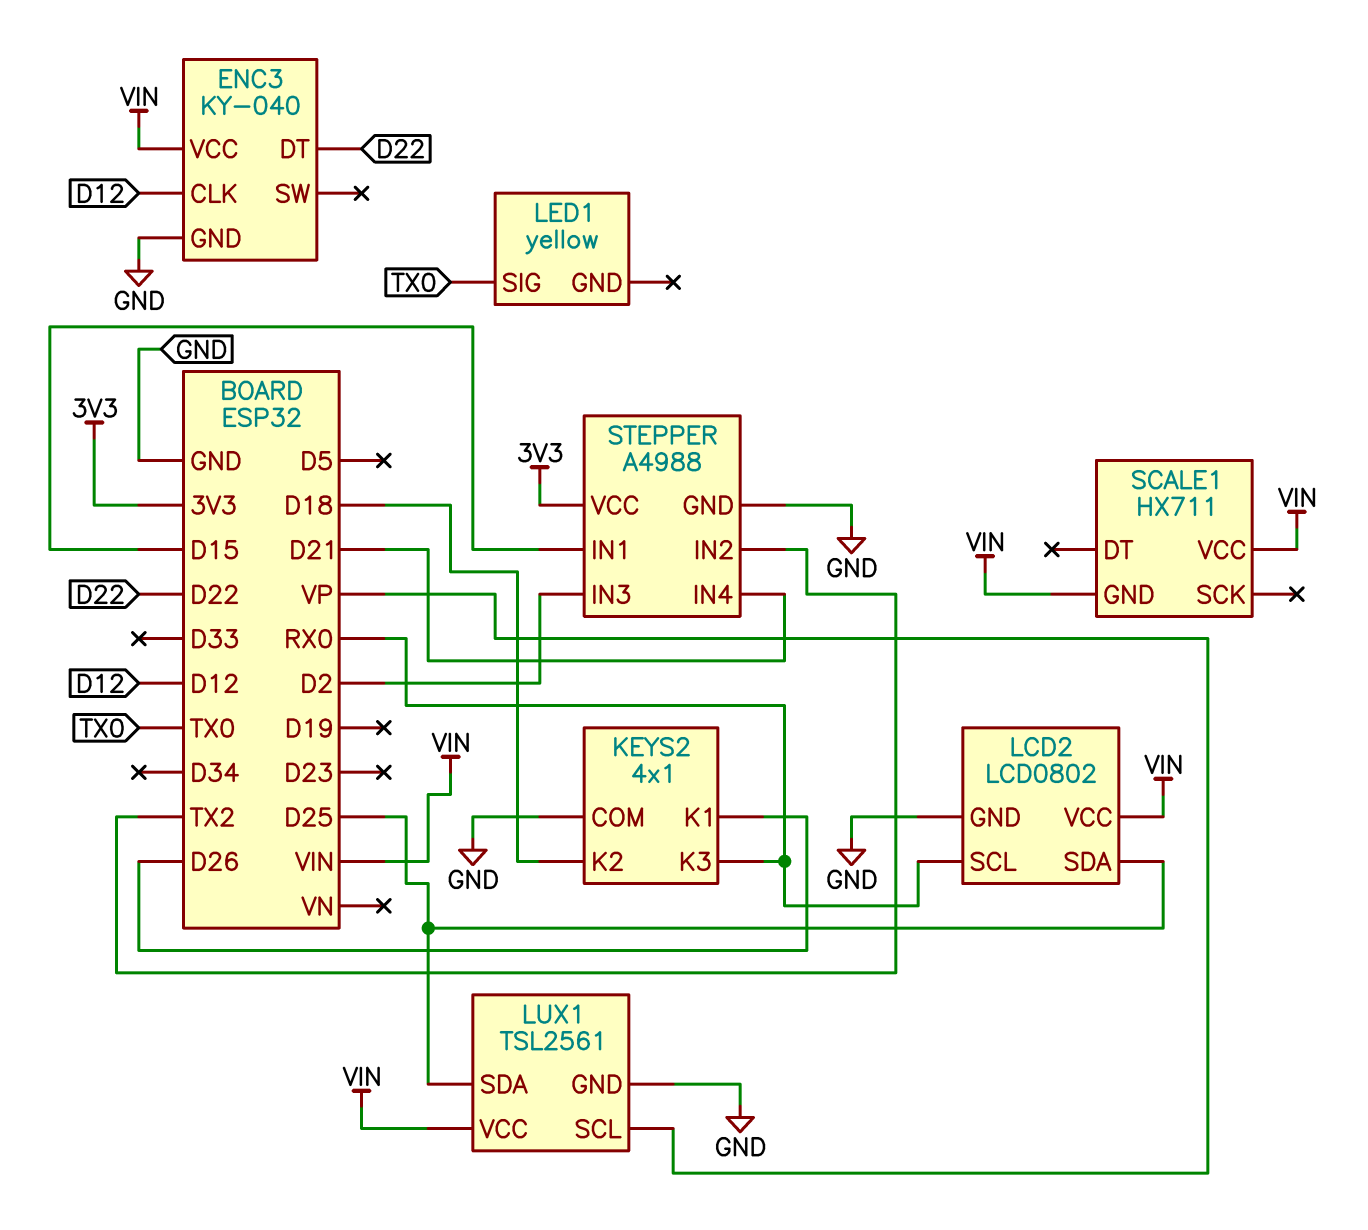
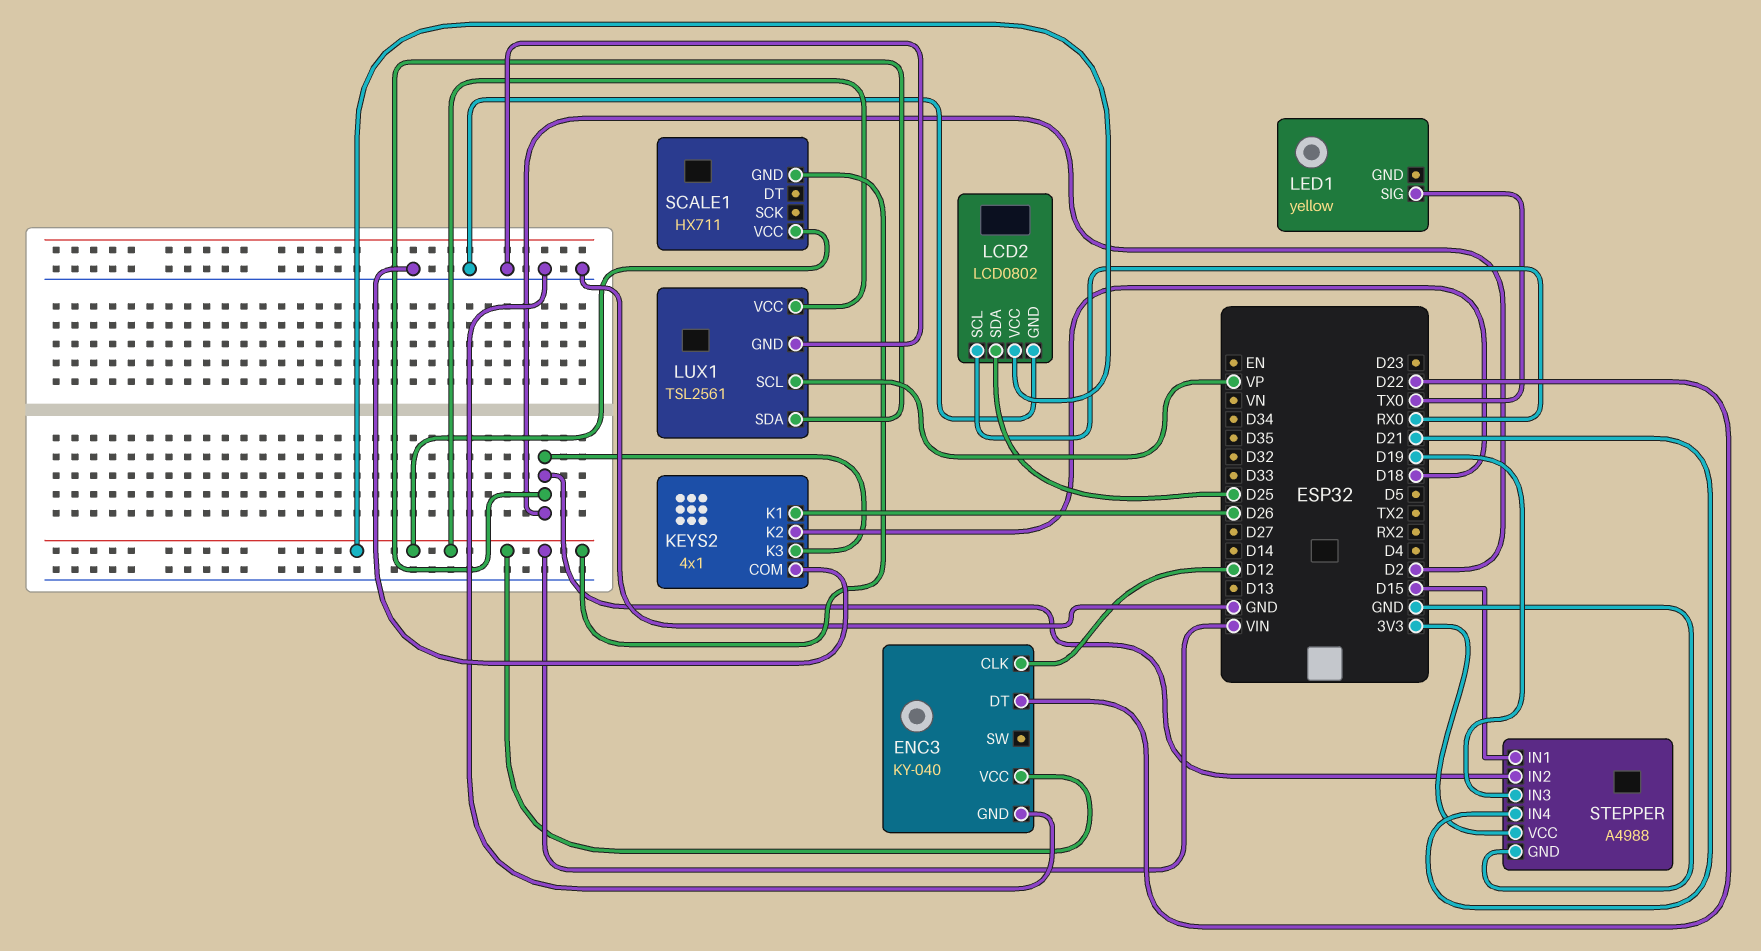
KEYS2 pin K3: RX0 -> D2
LUX1 pin SDA: D25 -> D2
STEPPER pin IN2: TX2 -> D2
STEPPER pin IN3: D2 -> D19

